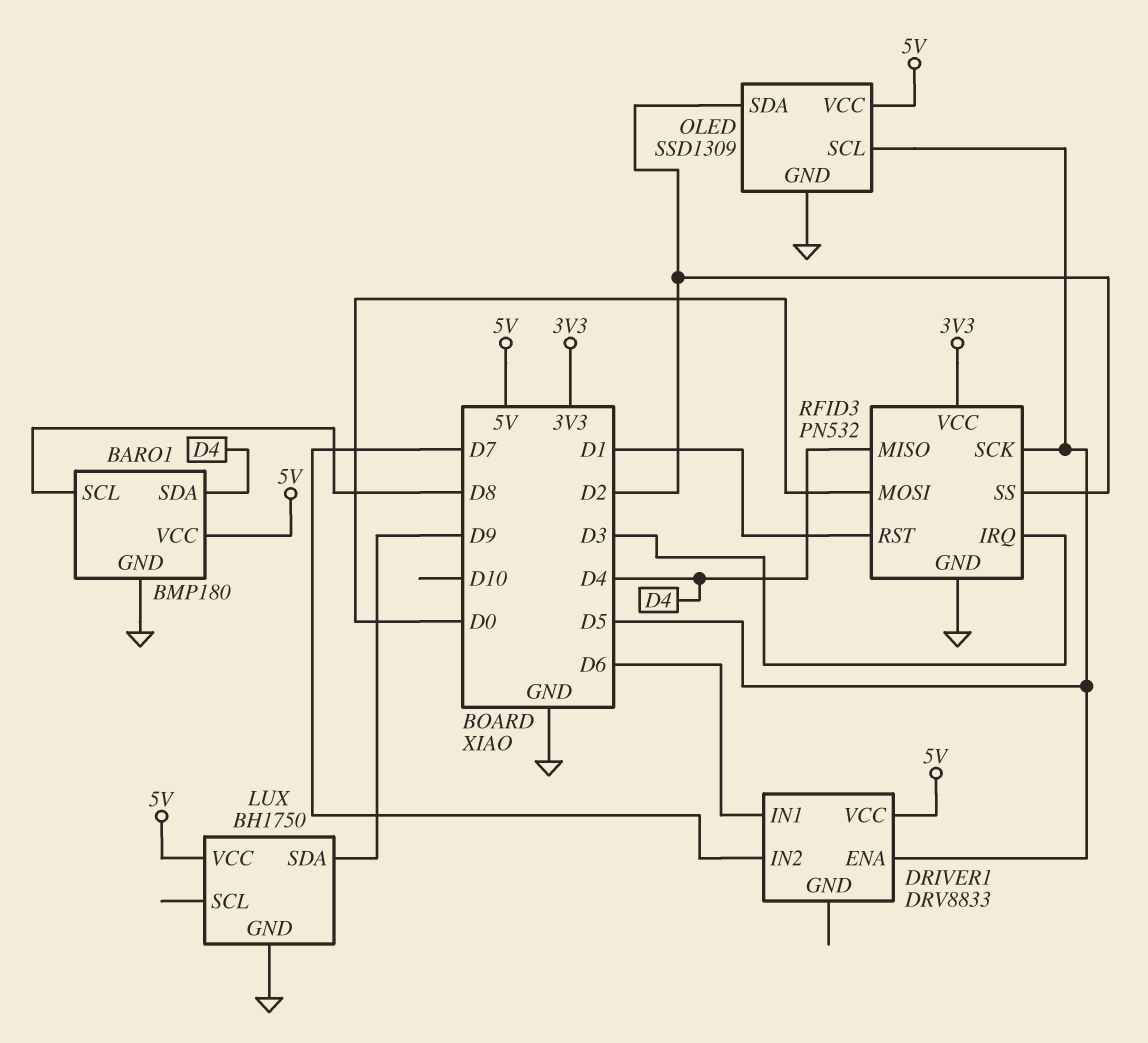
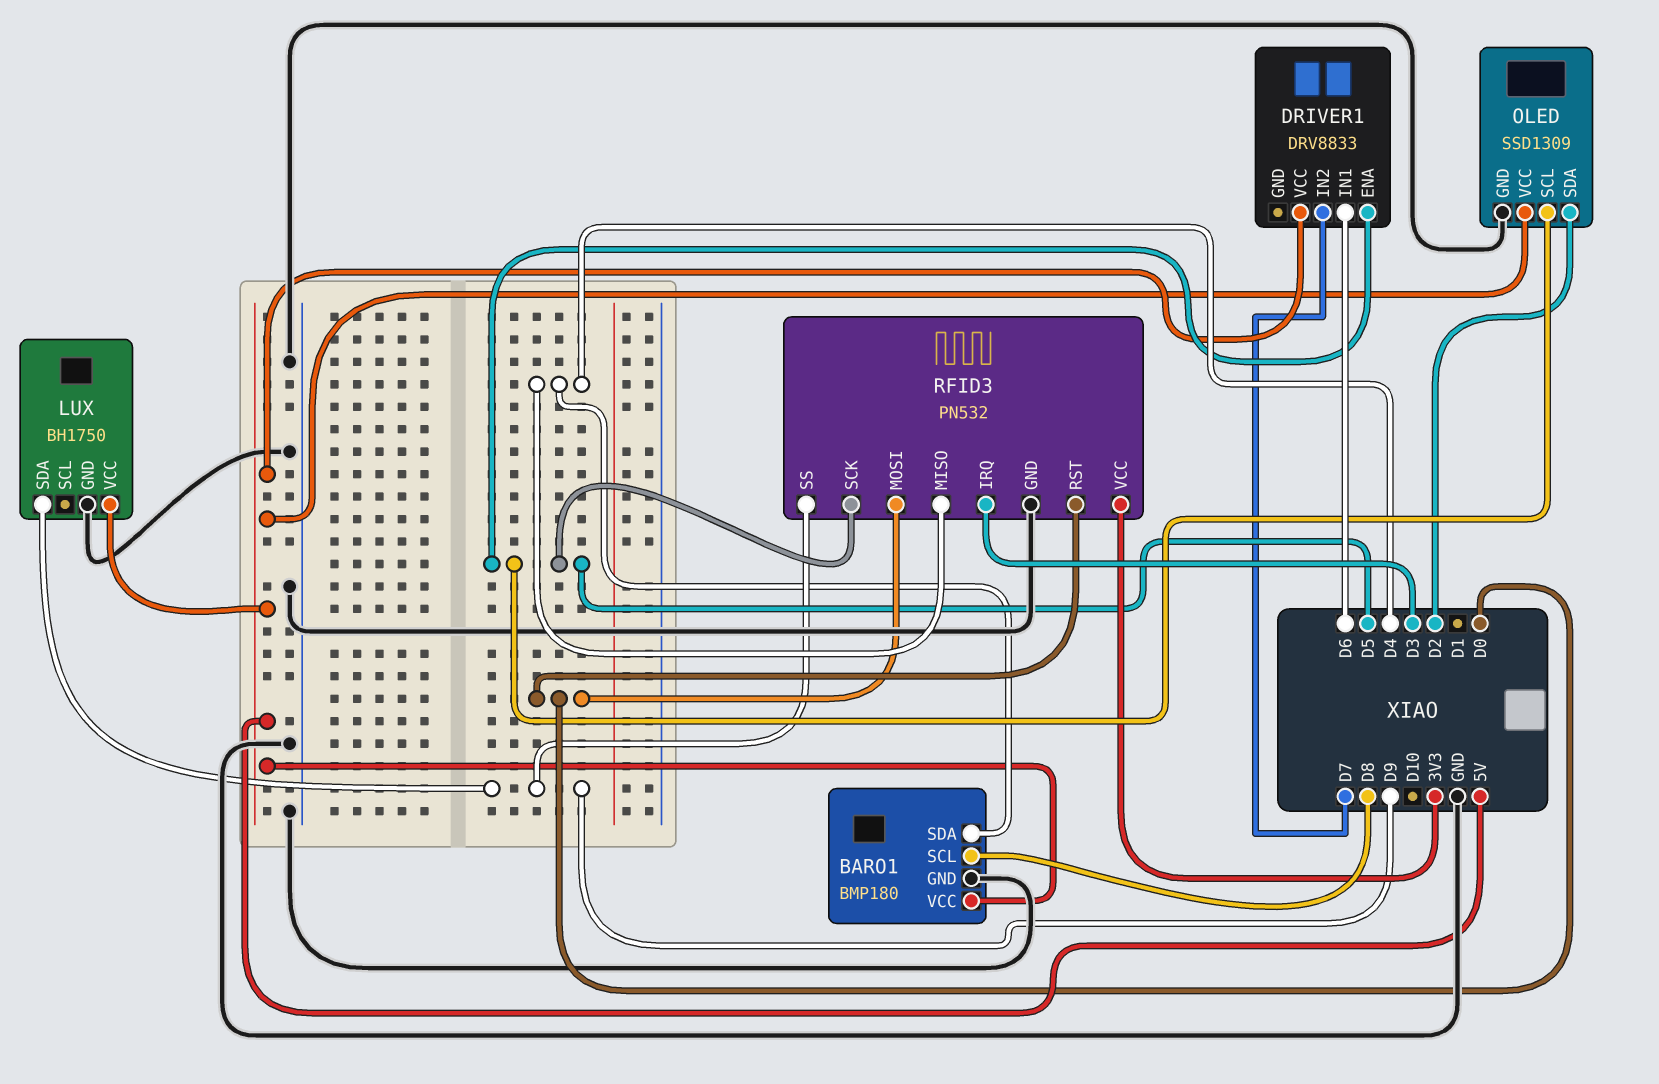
RFID3 pin RST: D1 -> D0
RFID3 pin SS: D2 -> D9

